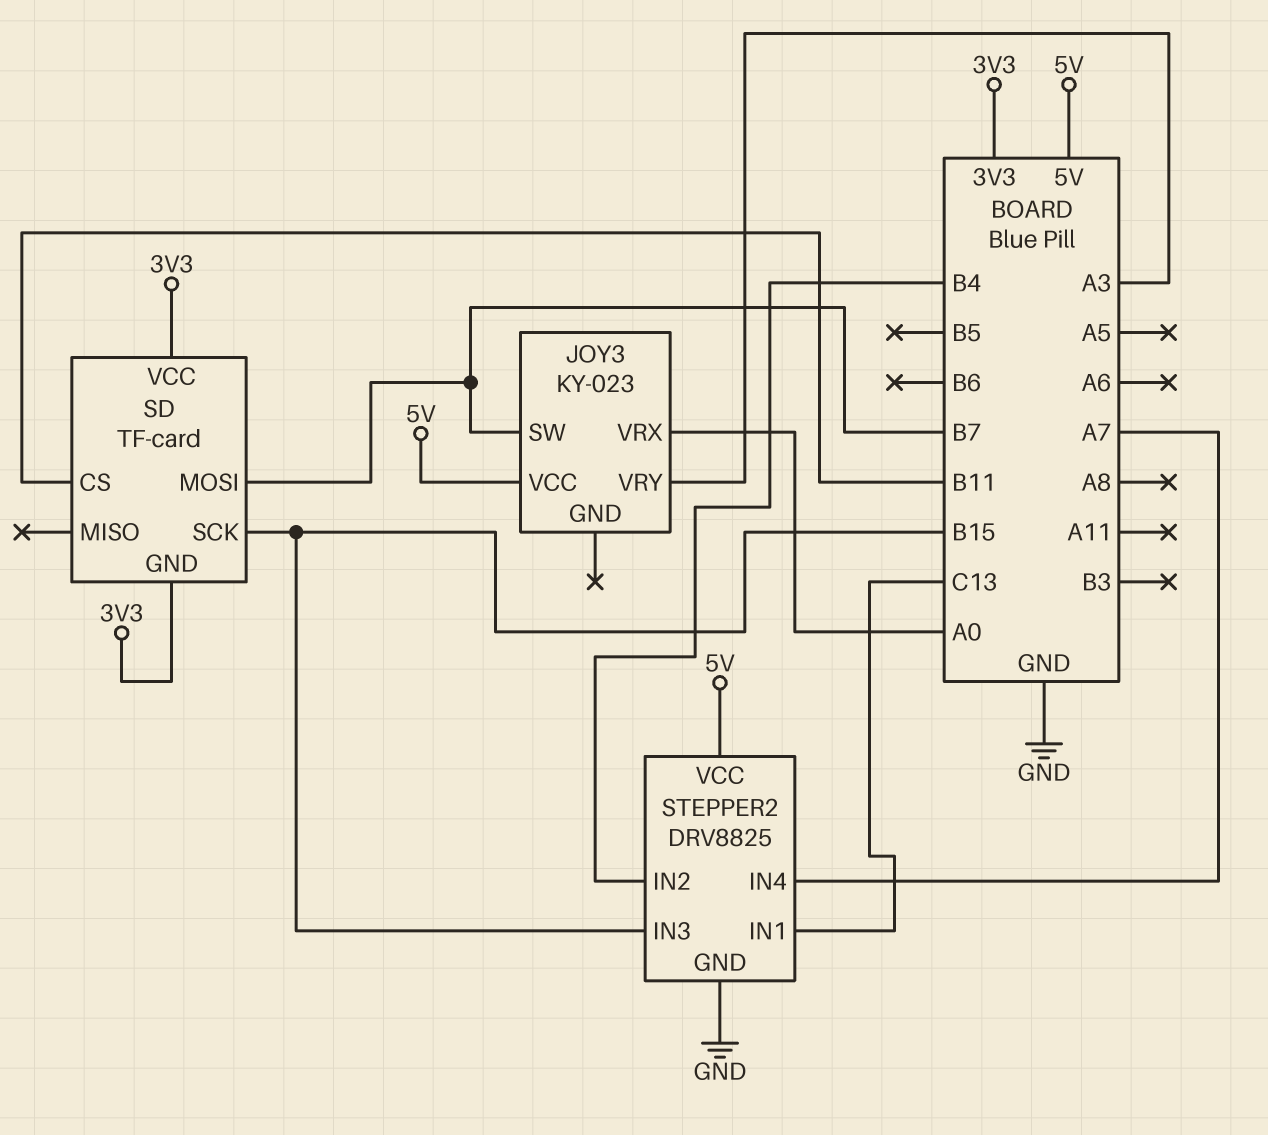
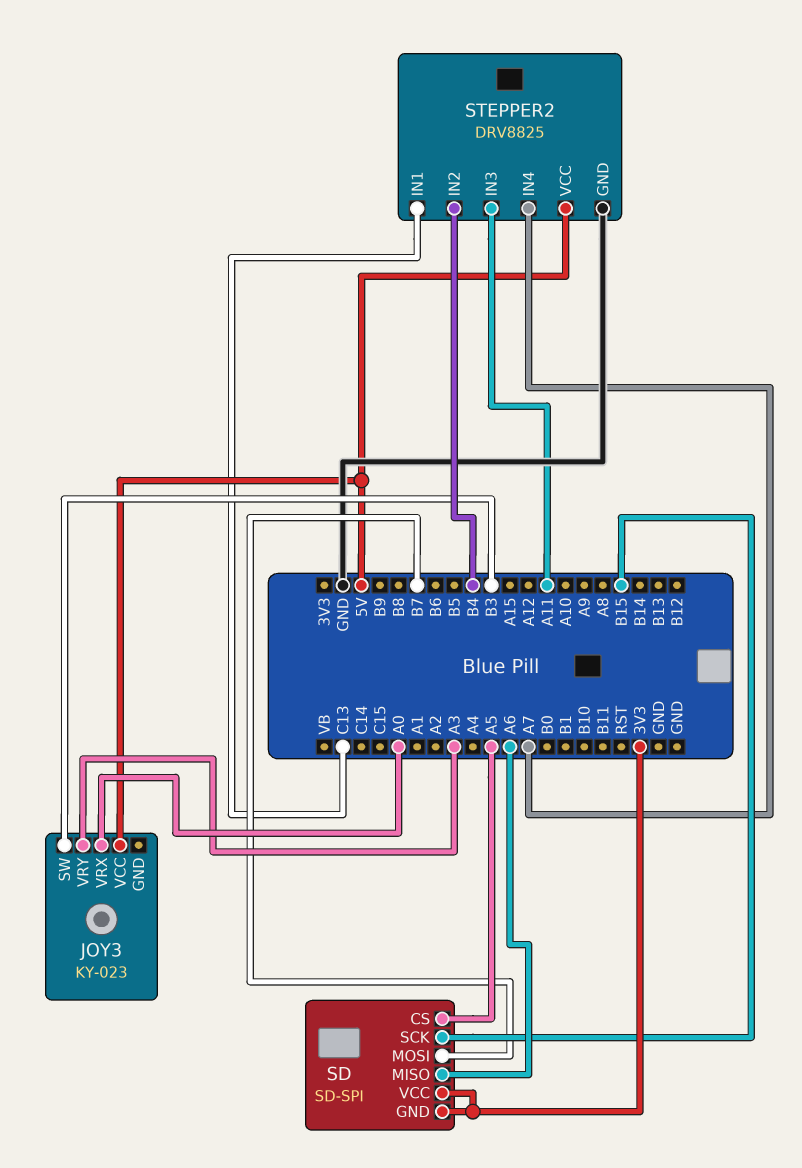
JOY3 pin SW: B7 -> B3
SD: TF-card -> SD-SPI
SD pin CS: B11 -> A5
SD pin MISO: none -> A6
STEPPER2 pin IN3: B15 -> A11

